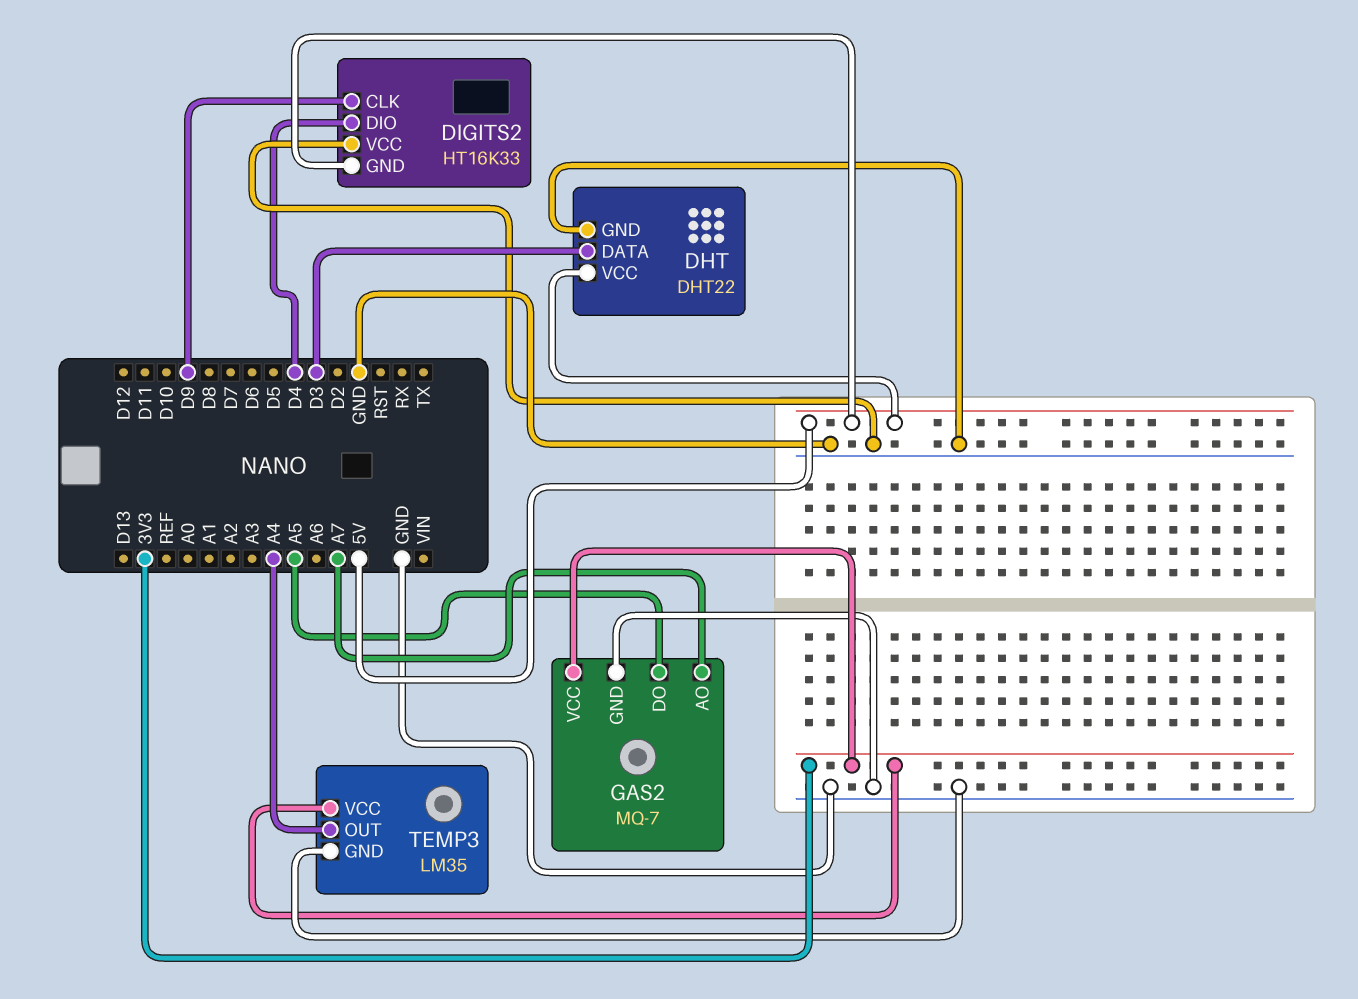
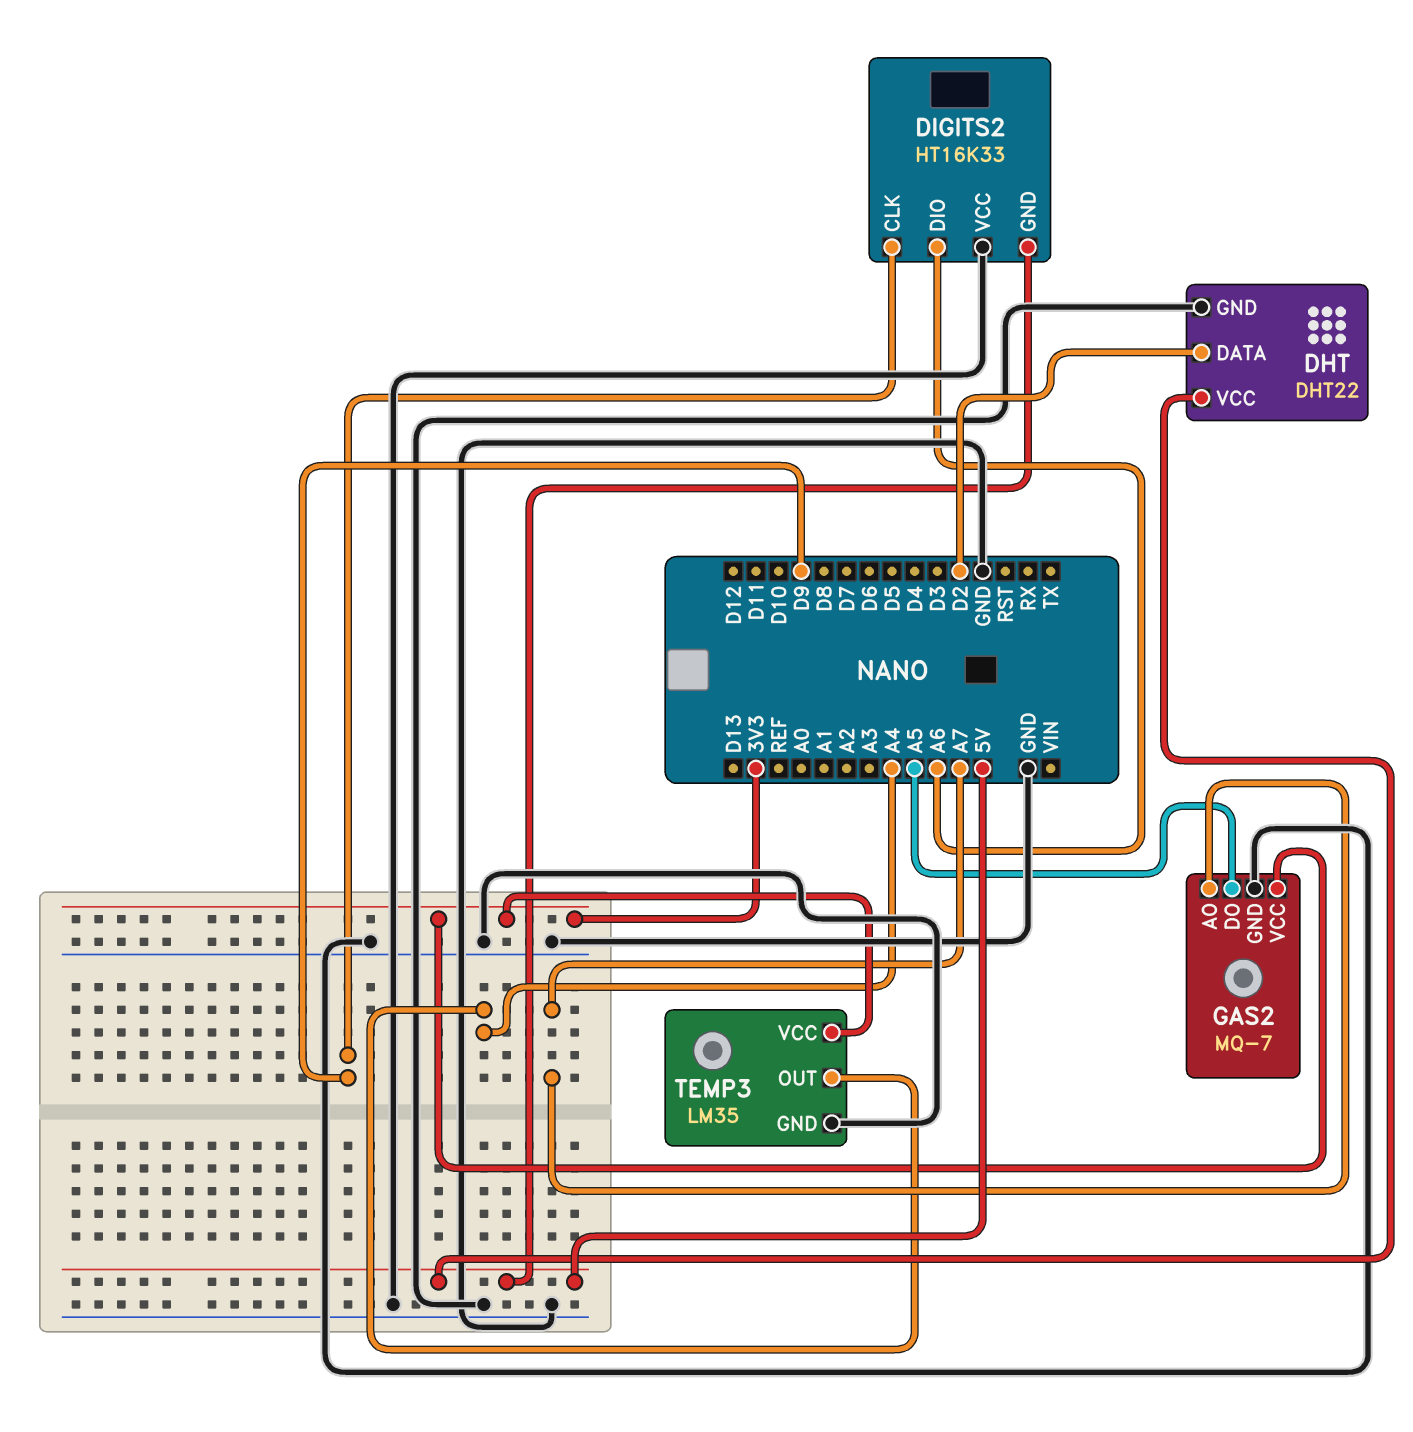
DHT pin DATA: D3 -> D2
DIGITS2 pin DIO: D4 -> A6

